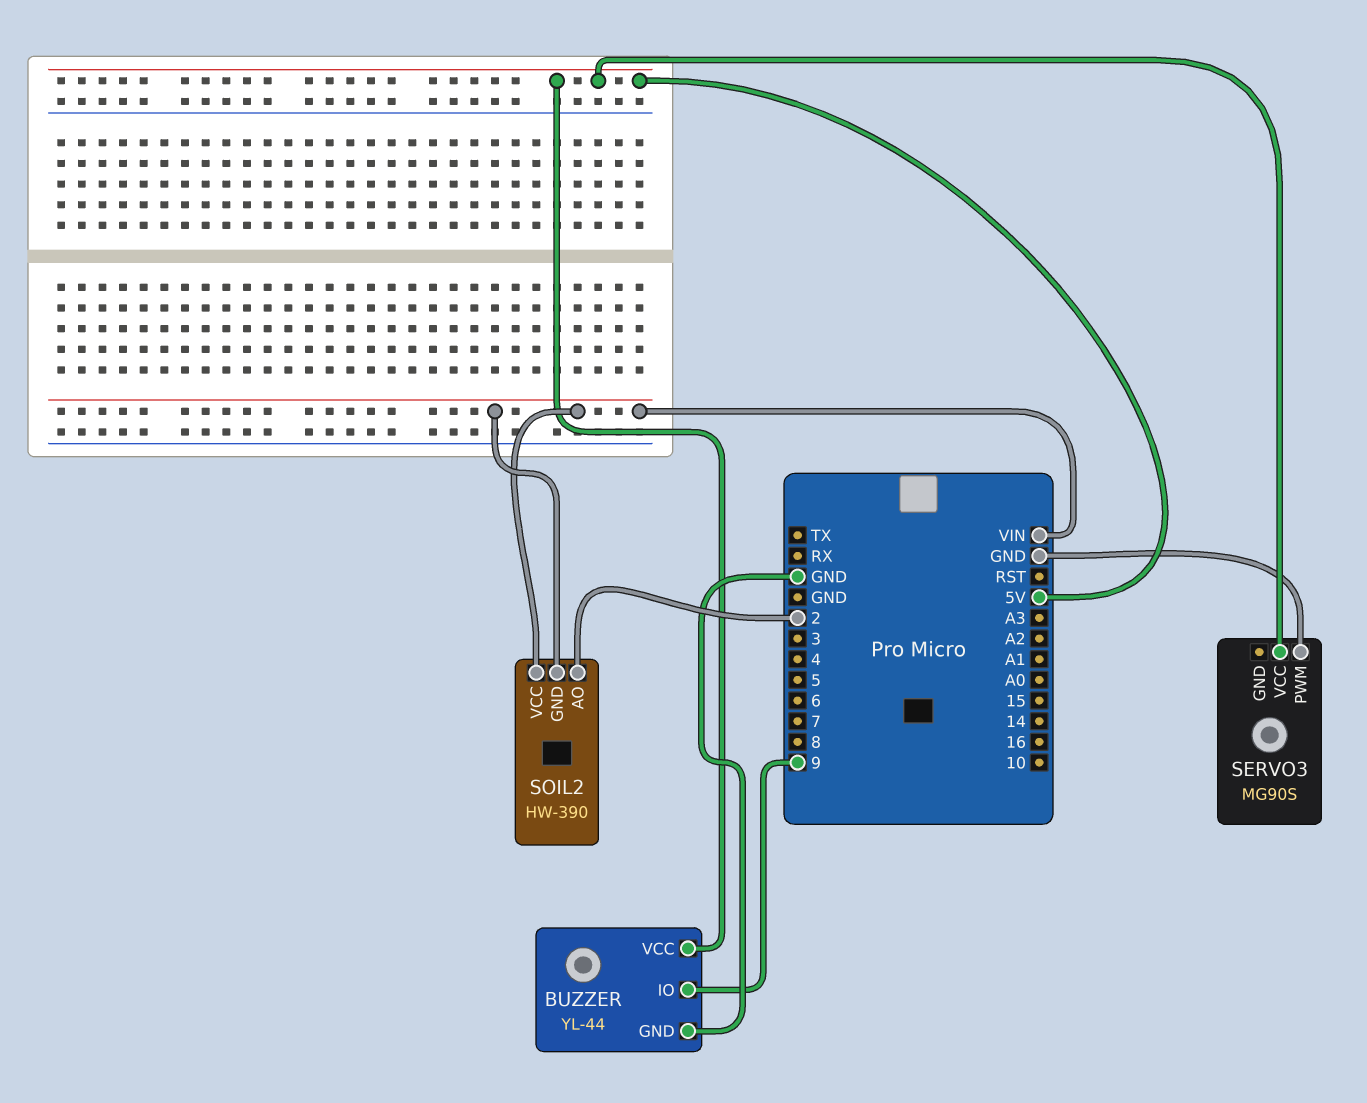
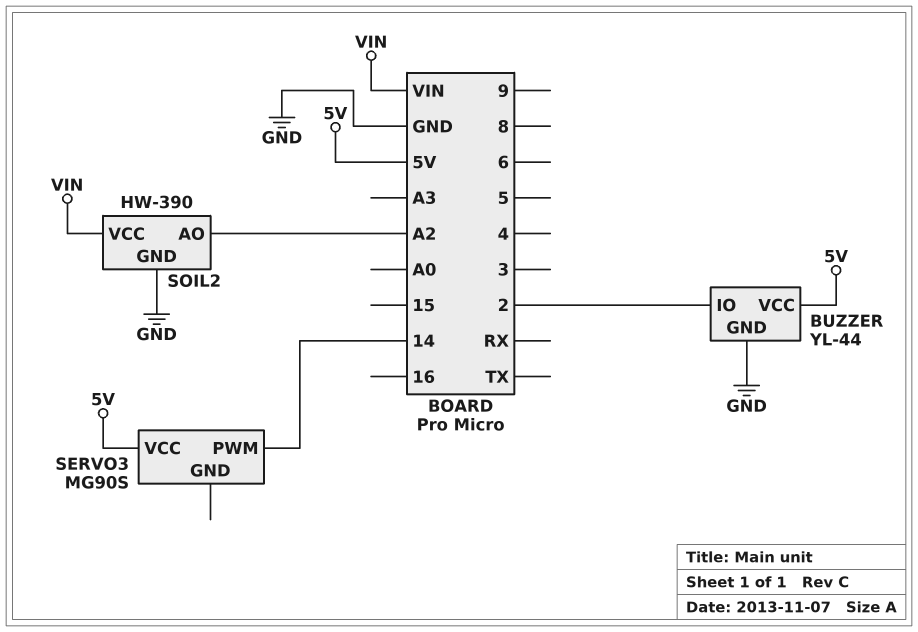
BUZZER pin IO: 9 -> 2
SERVO3 pin PWM: GND -> 14
SOIL2 pin AO: 2 -> A2
SOIL2 pin GND: VIN -> GND

